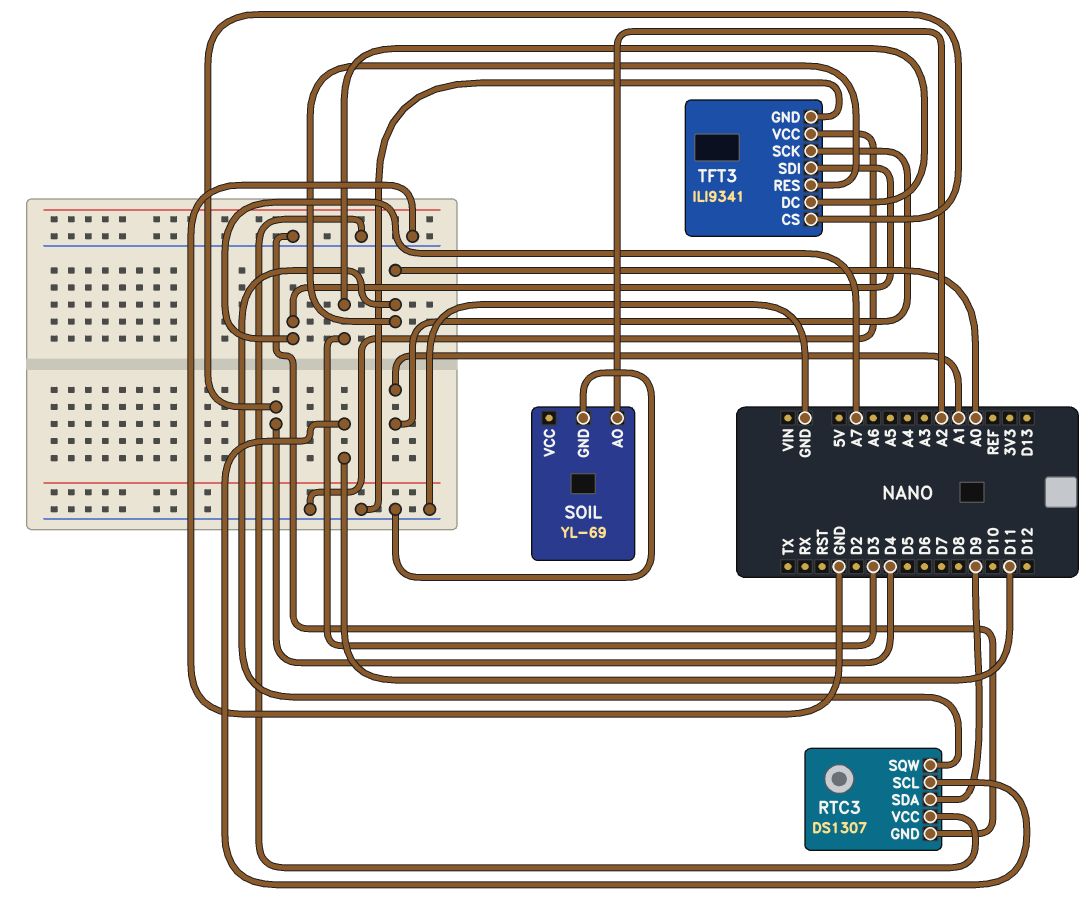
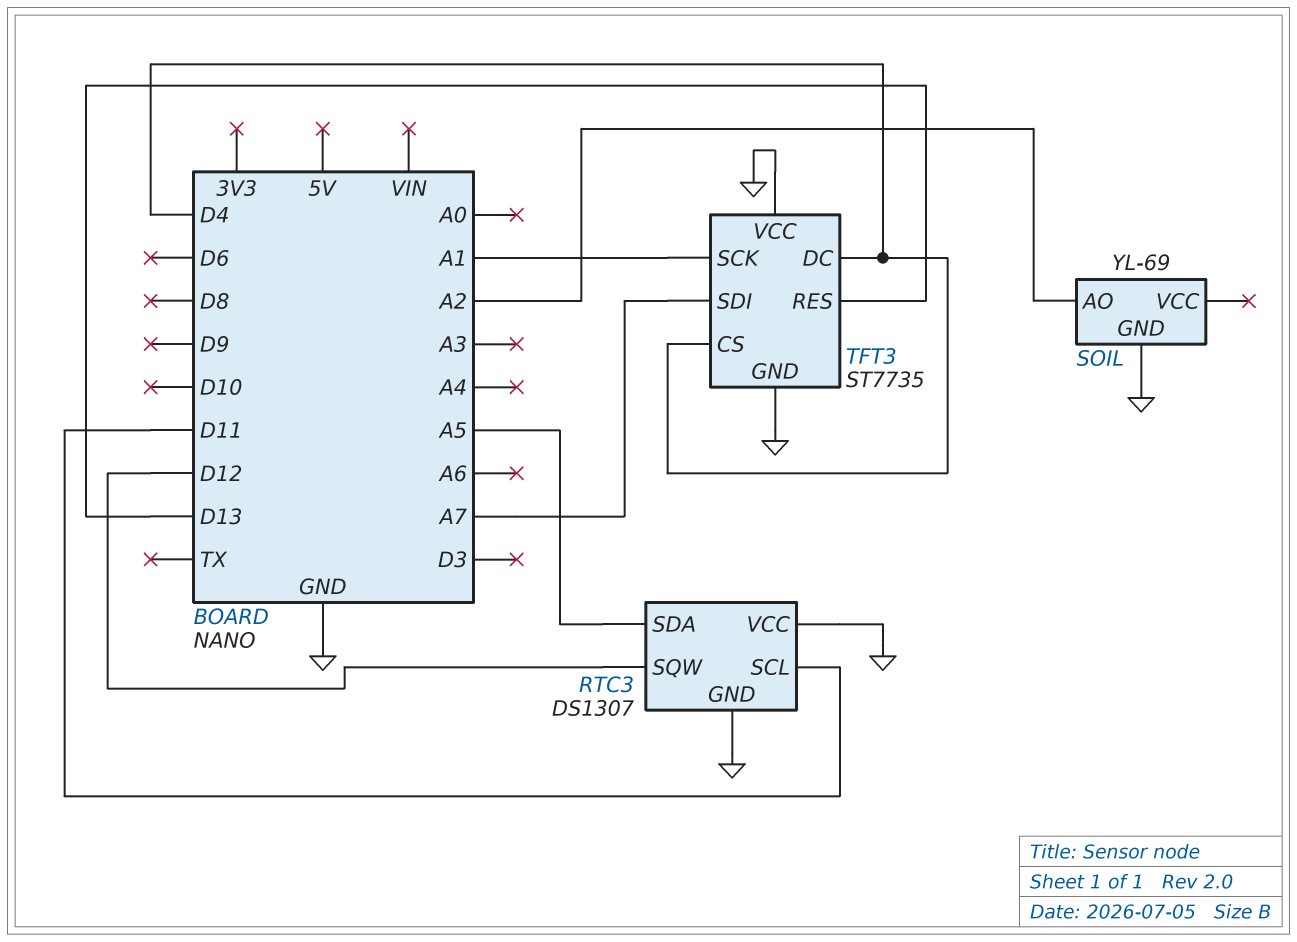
RTC3 pin SDA: D9 -> A5
RTC3 pin SQW: A0 -> D12
TFT3: ILI9341 -> ST7735
TFT3 pin DC: D3 -> D4
TFT3 pin RES: A0 -> D13

